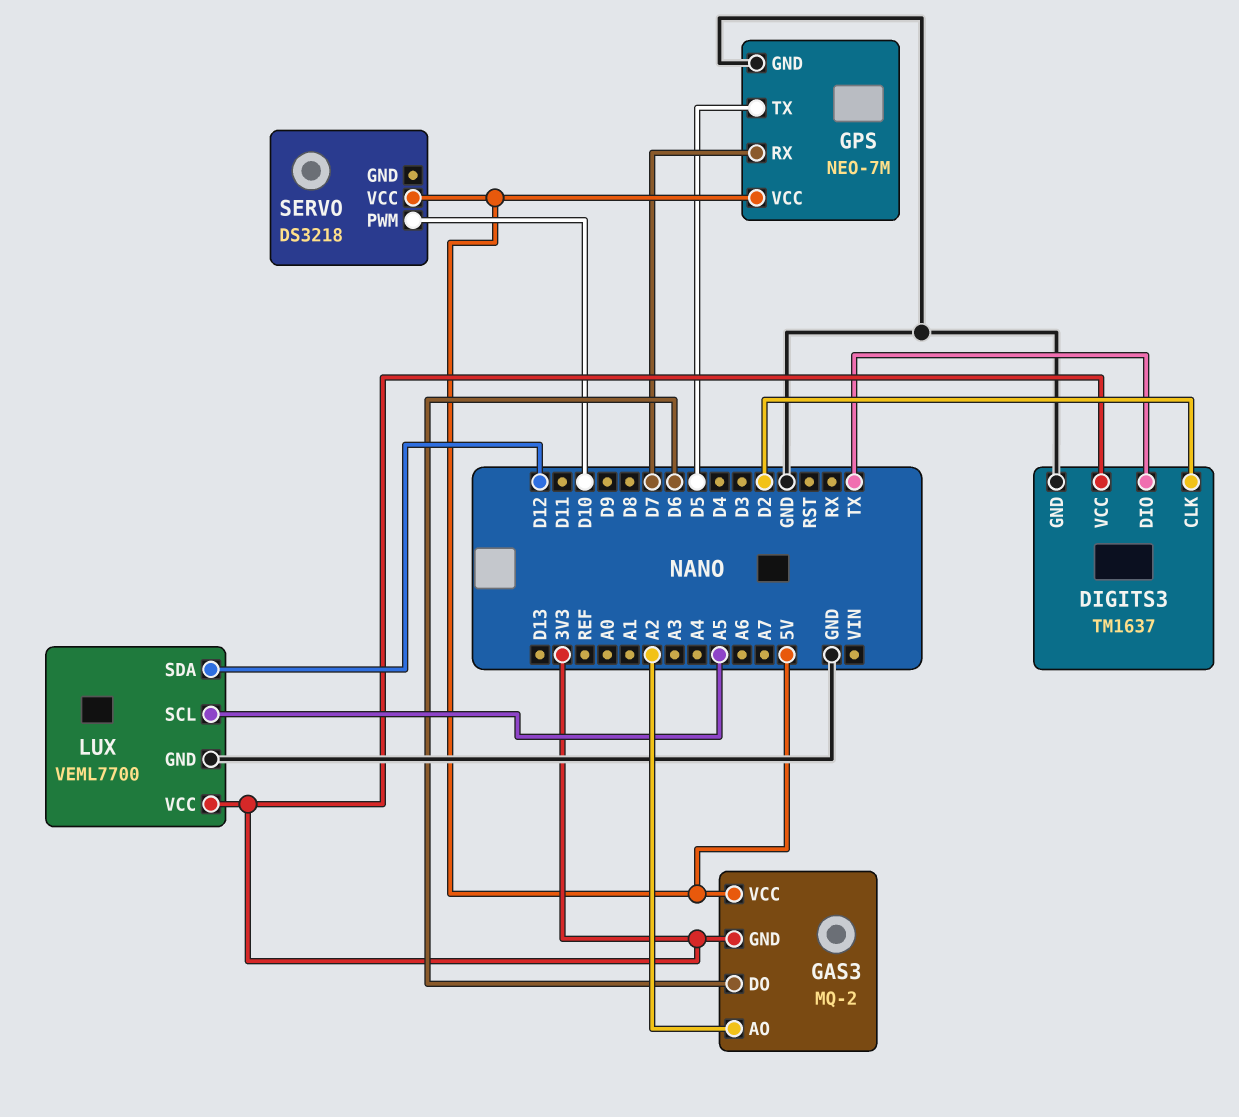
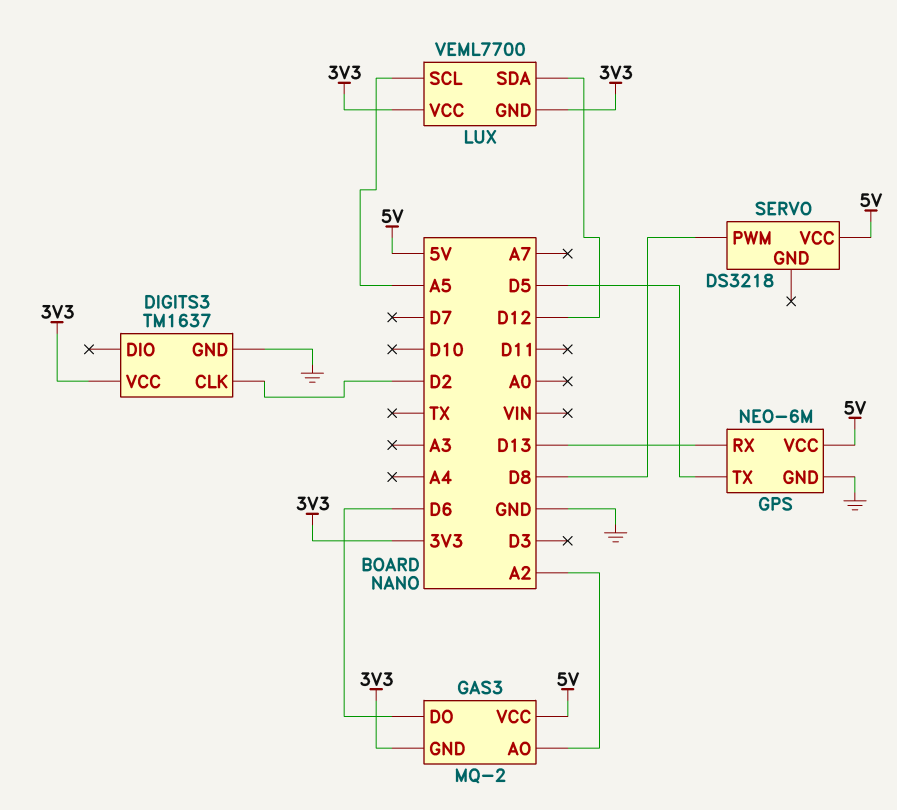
DIGITS3 pin DIO: TX -> none
GPS: NEO-7M -> NEO-6M
GPS pin RX: D7 -> D13
LUX pin GND: GND -> 3V3
SERVO pin PWM: D10 -> D8

